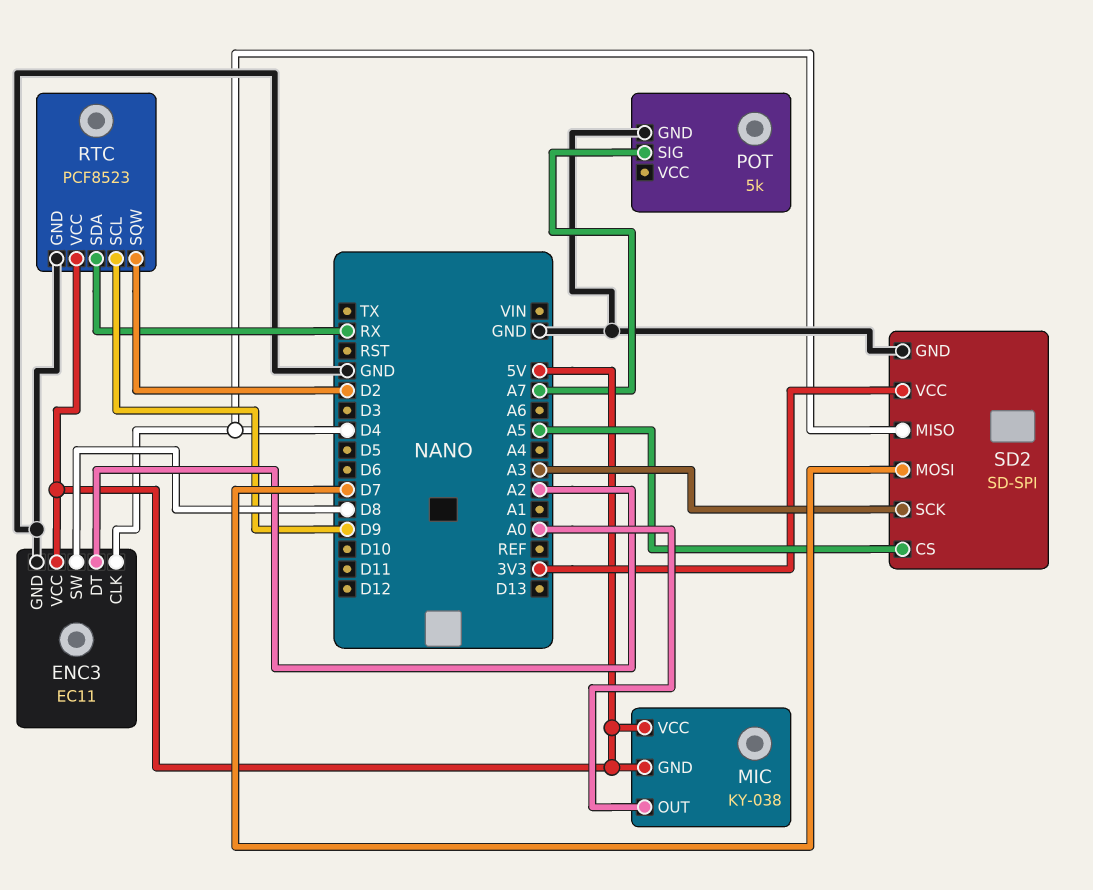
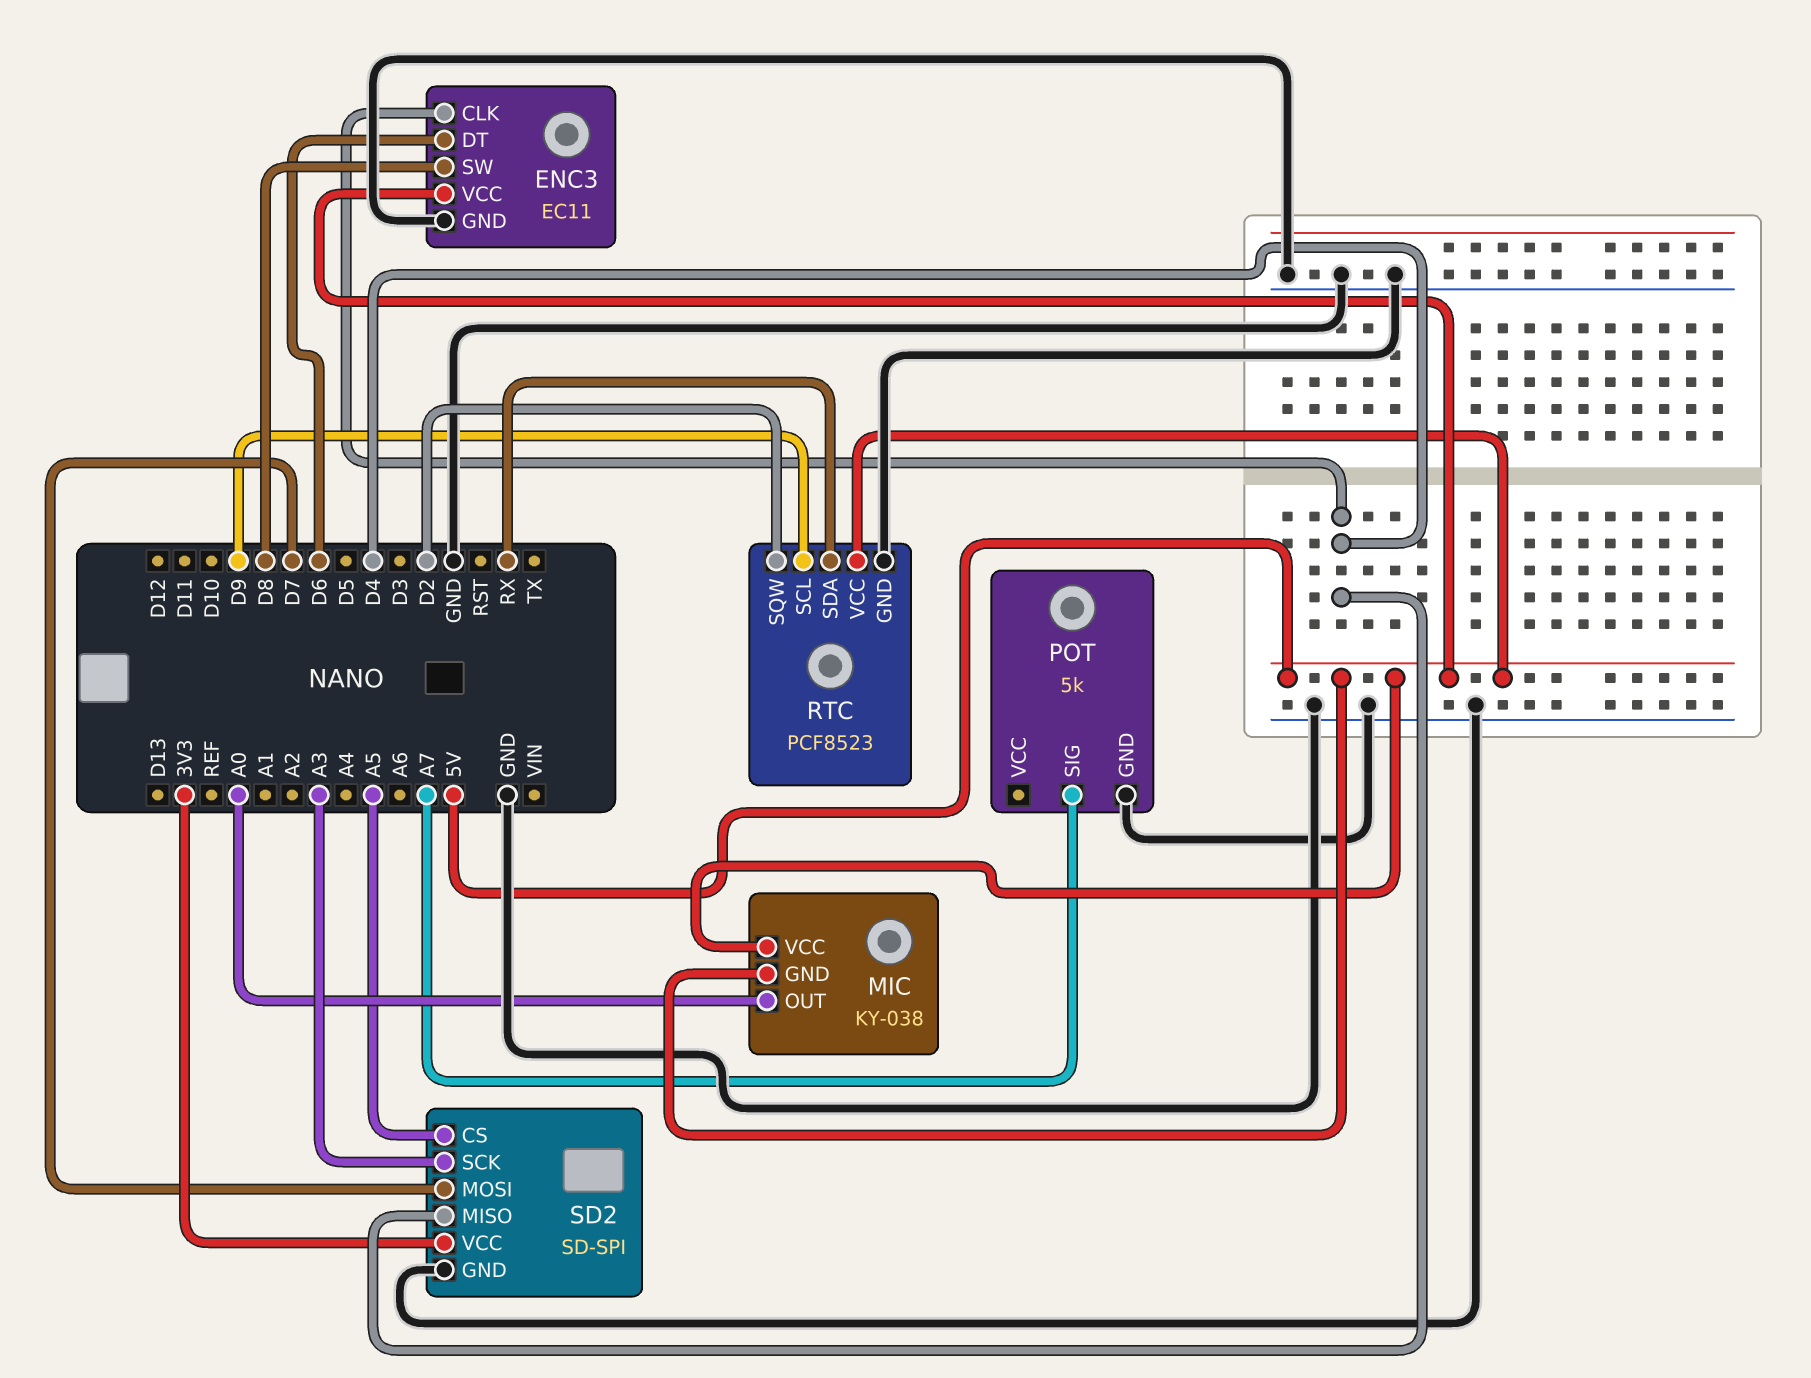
ENC3 pin DT: A2 -> D6

